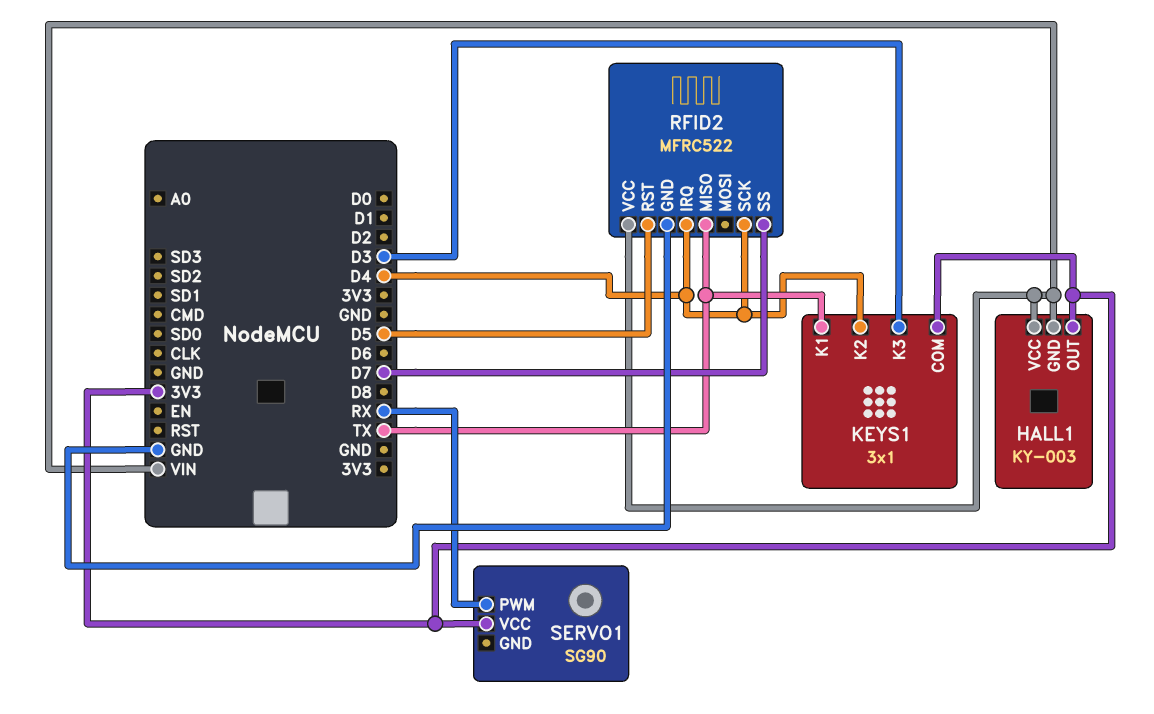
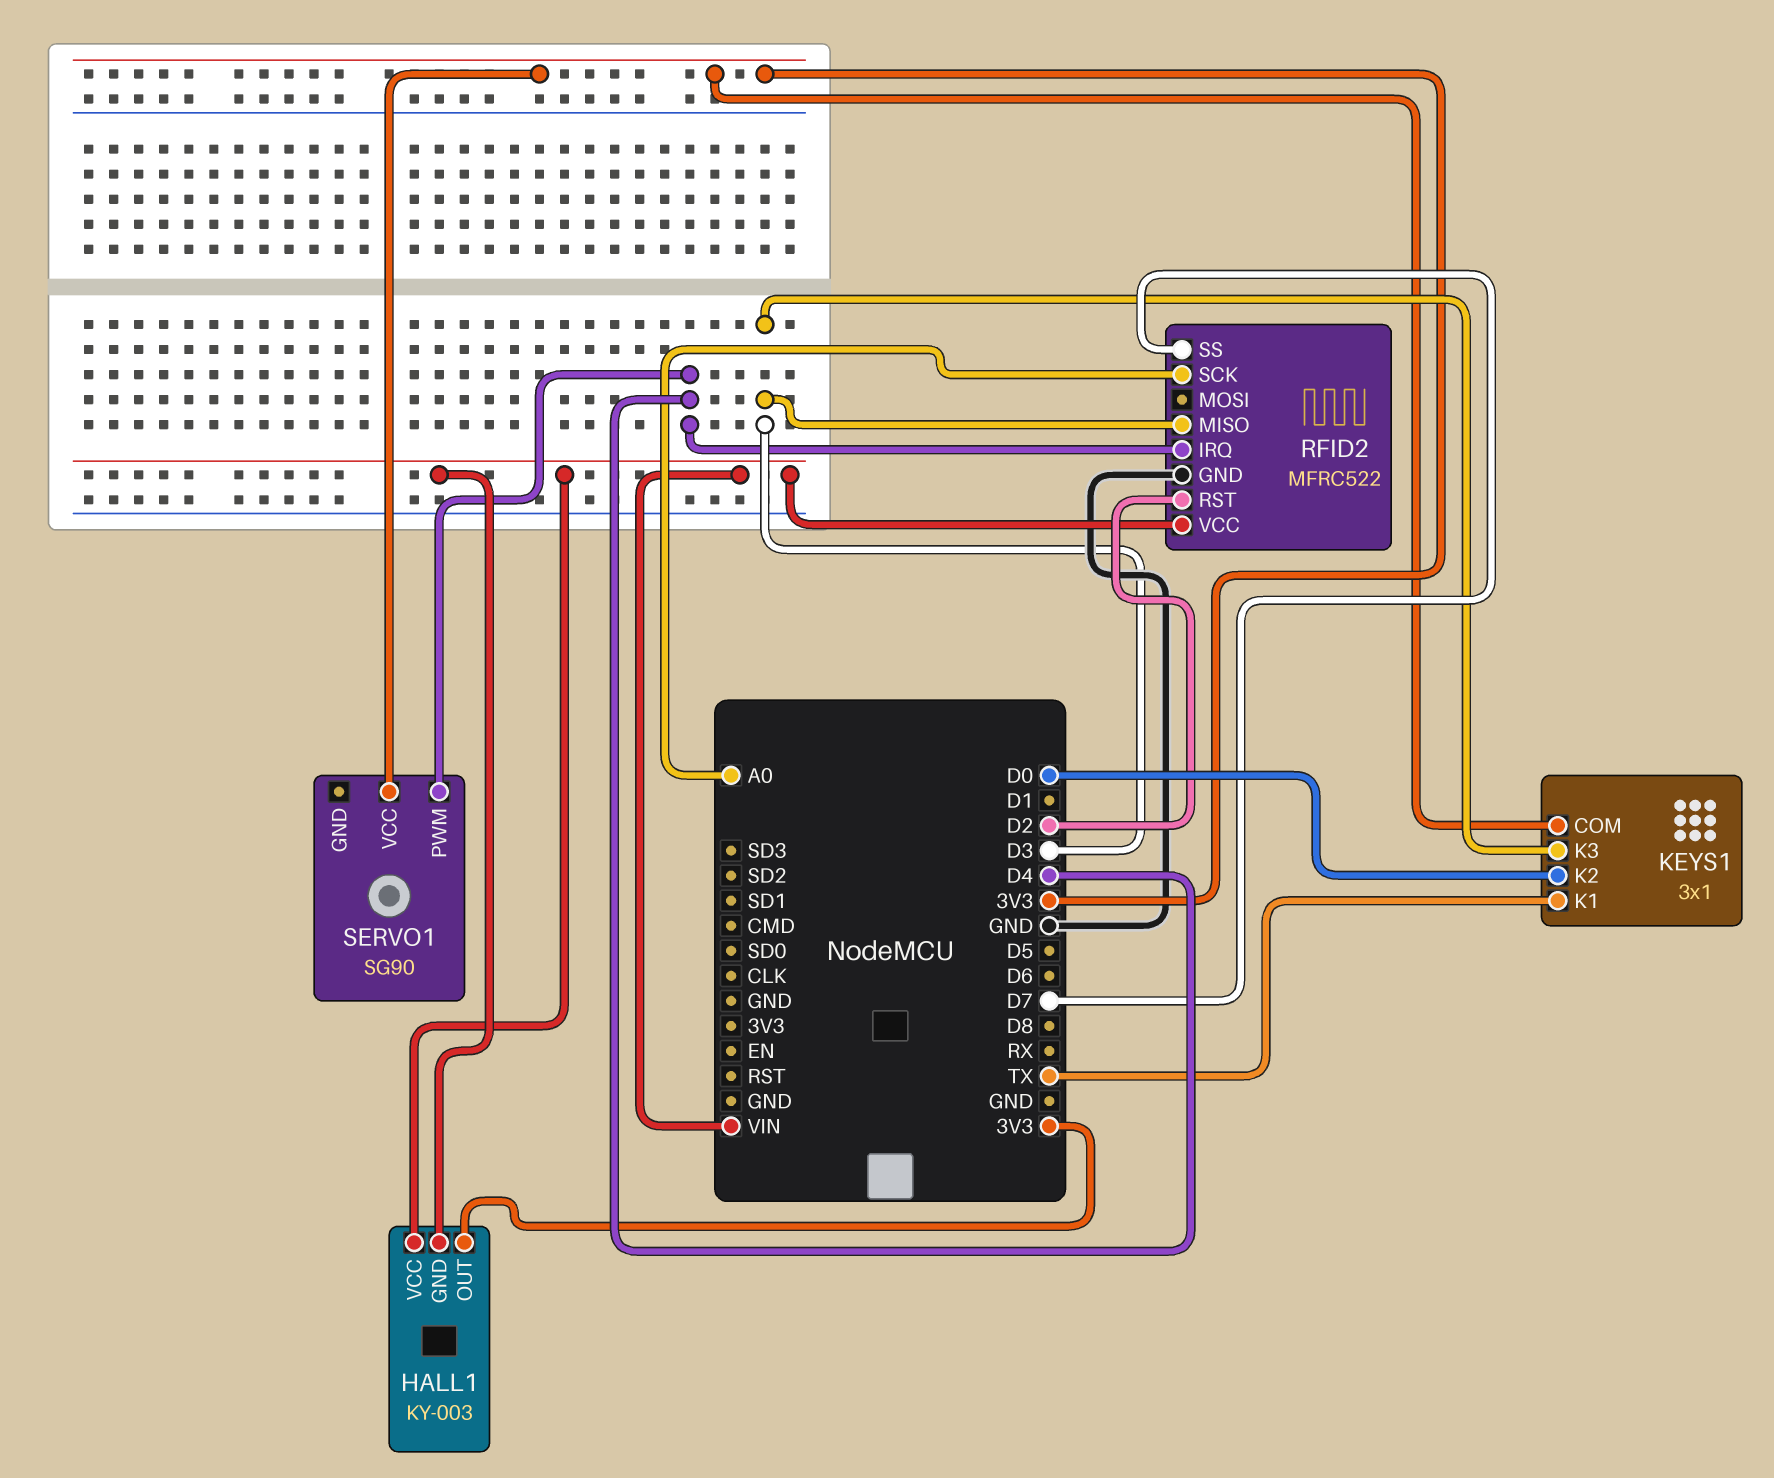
KEYS1 pin K2: D4 -> D0
RFID2 pin MISO: TX -> D3
RFID2 pin RST: D5 -> D2
RFID2 pin SCK: D4 -> A0
SERVO1 pin PWM: RX -> D4

